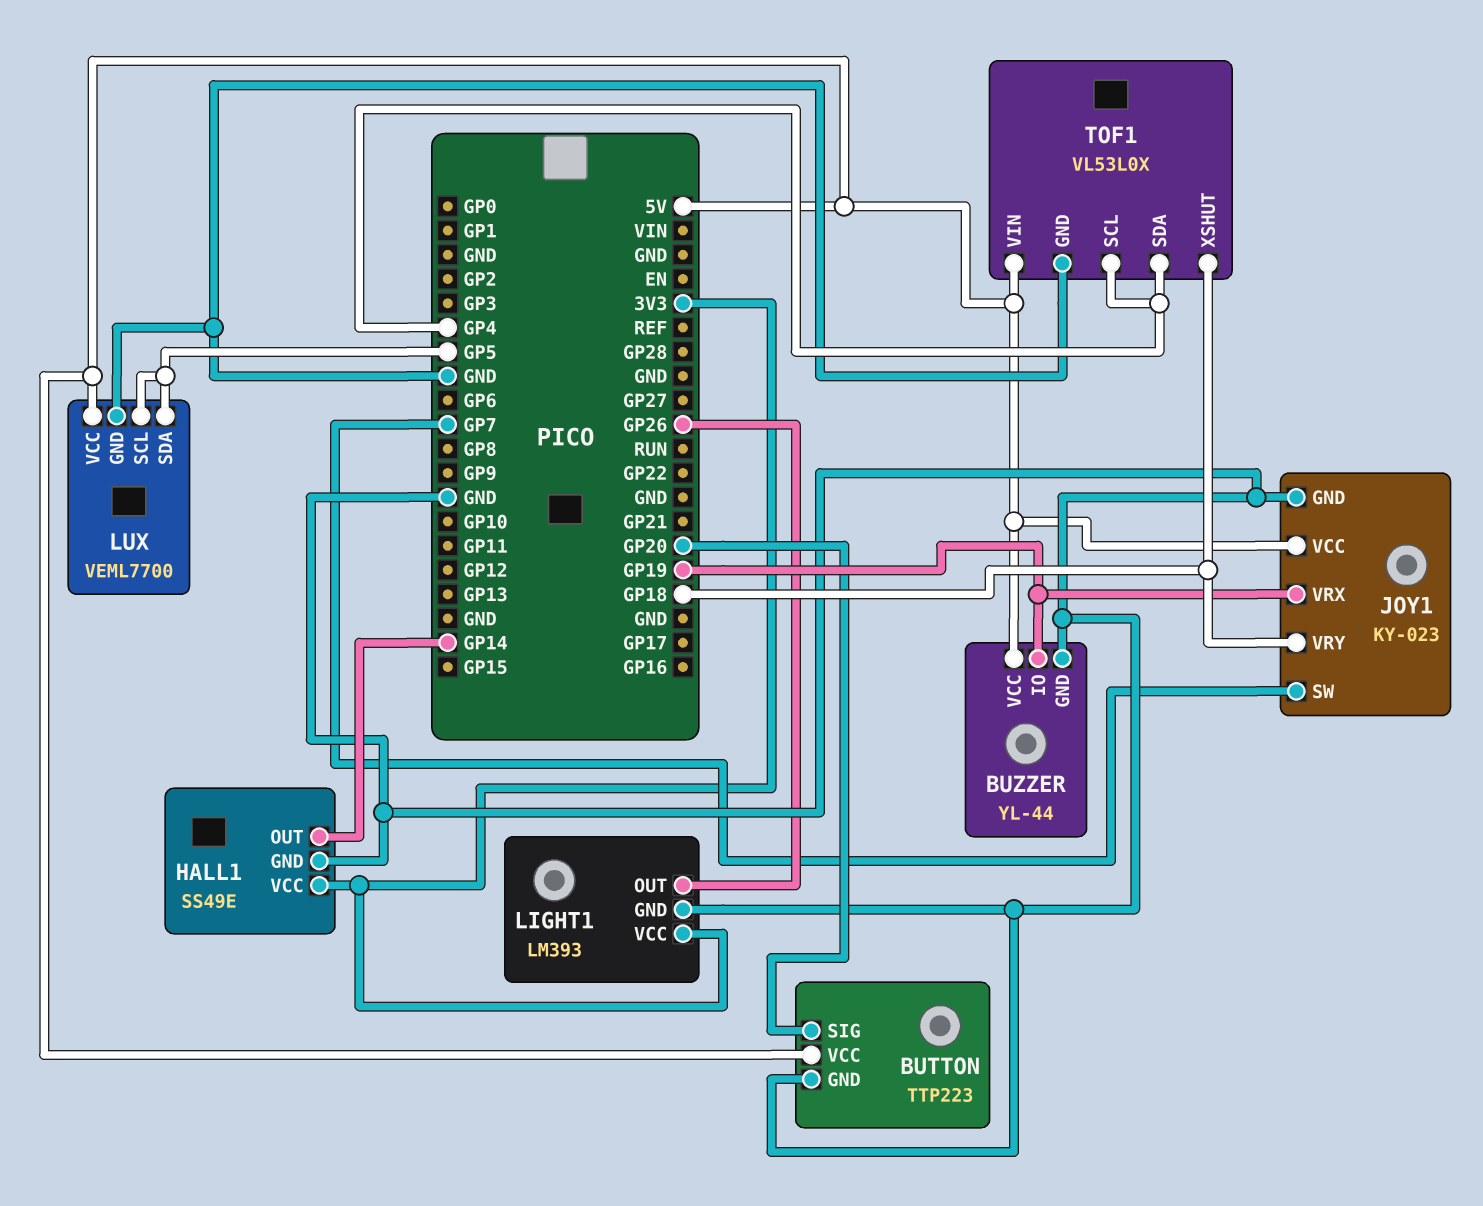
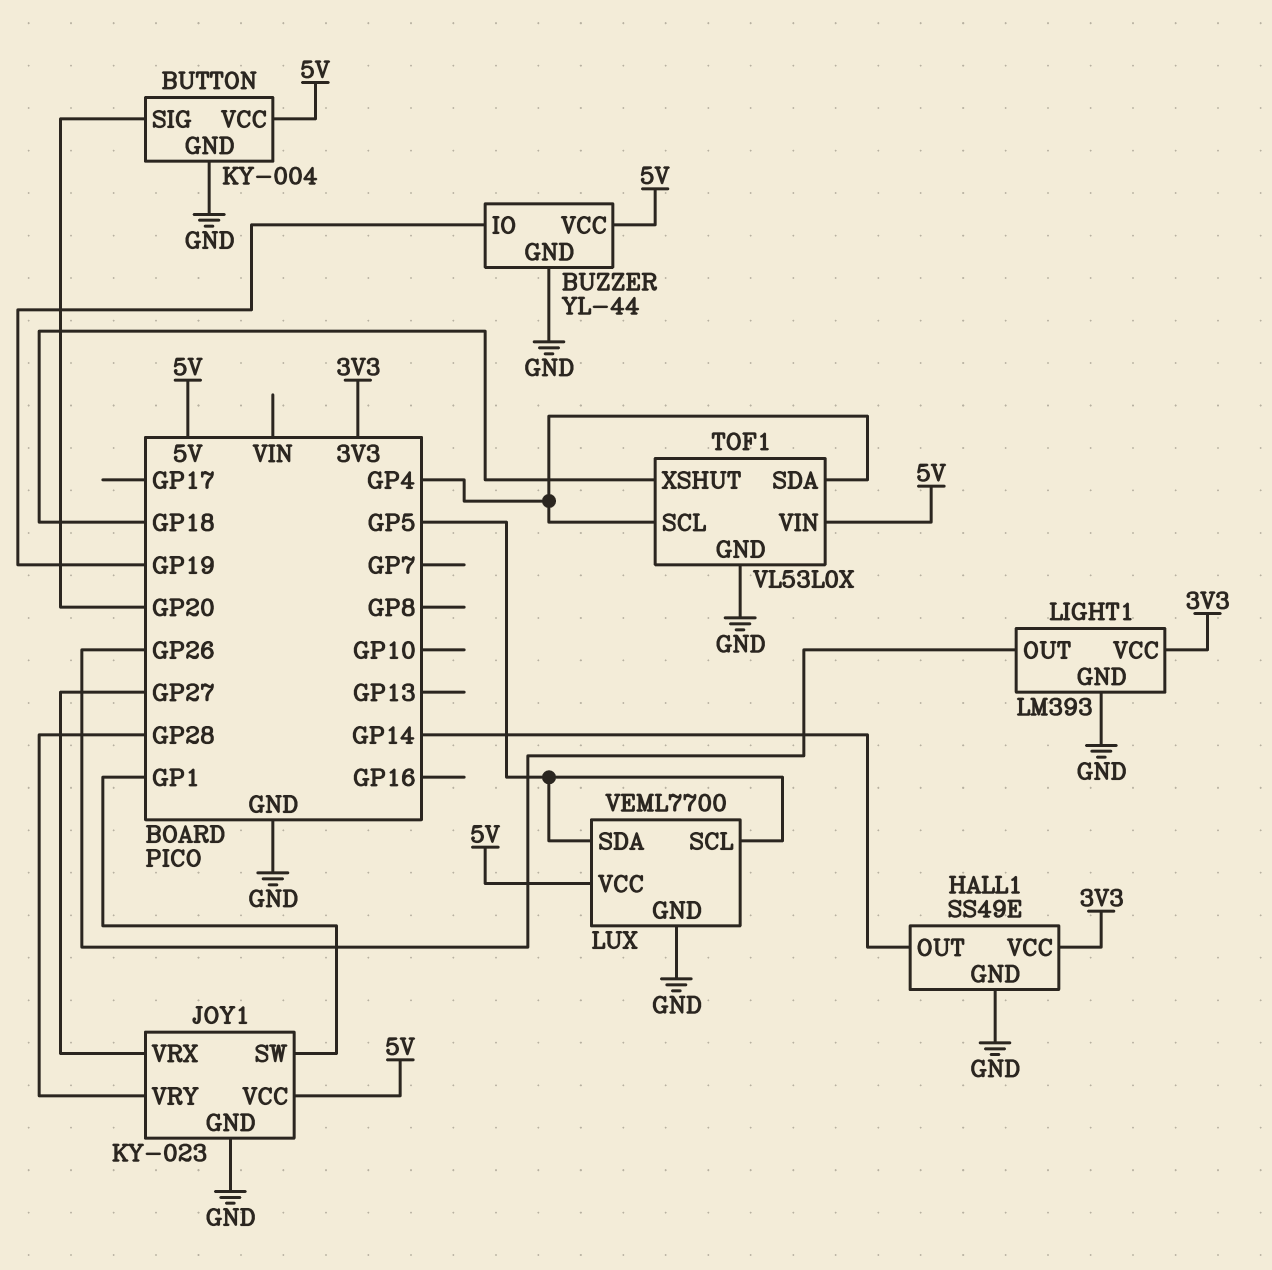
BUTTON: TTP223 -> KY-004
JOY1 pin SW: GP7 -> GP1
JOY1 pin VRX: GP19 -> GP27
JOY1 pin VRY: GP18 -> GP28

